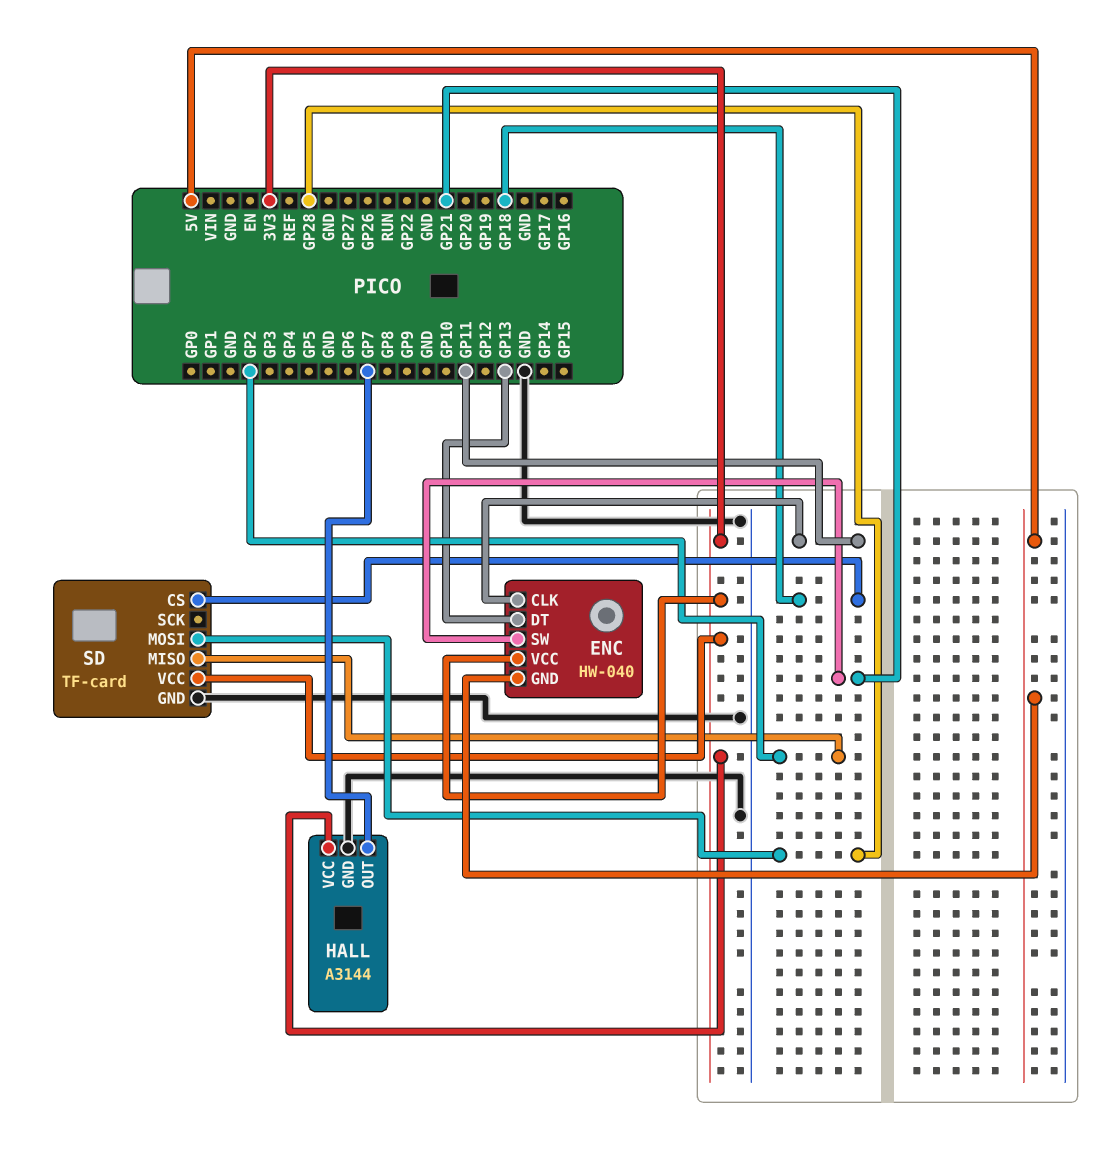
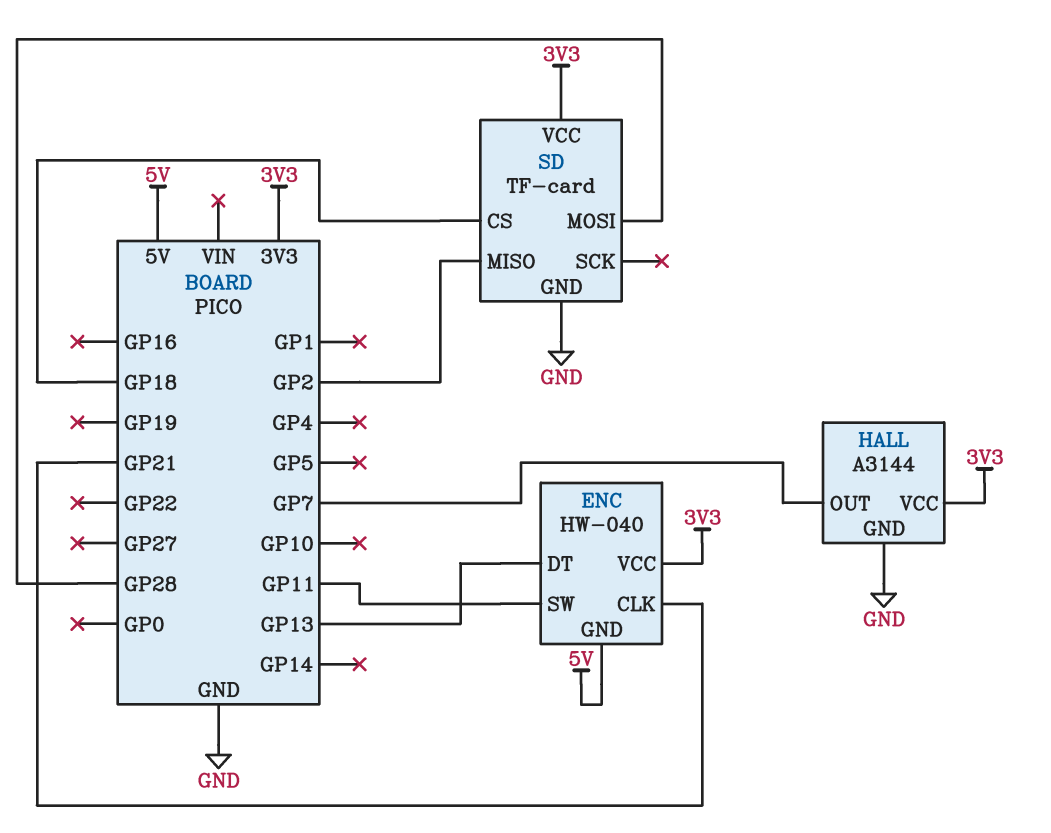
ENC pin CLK: GP11 -> GP21
ENC pin SW: GP21 -> GP11

